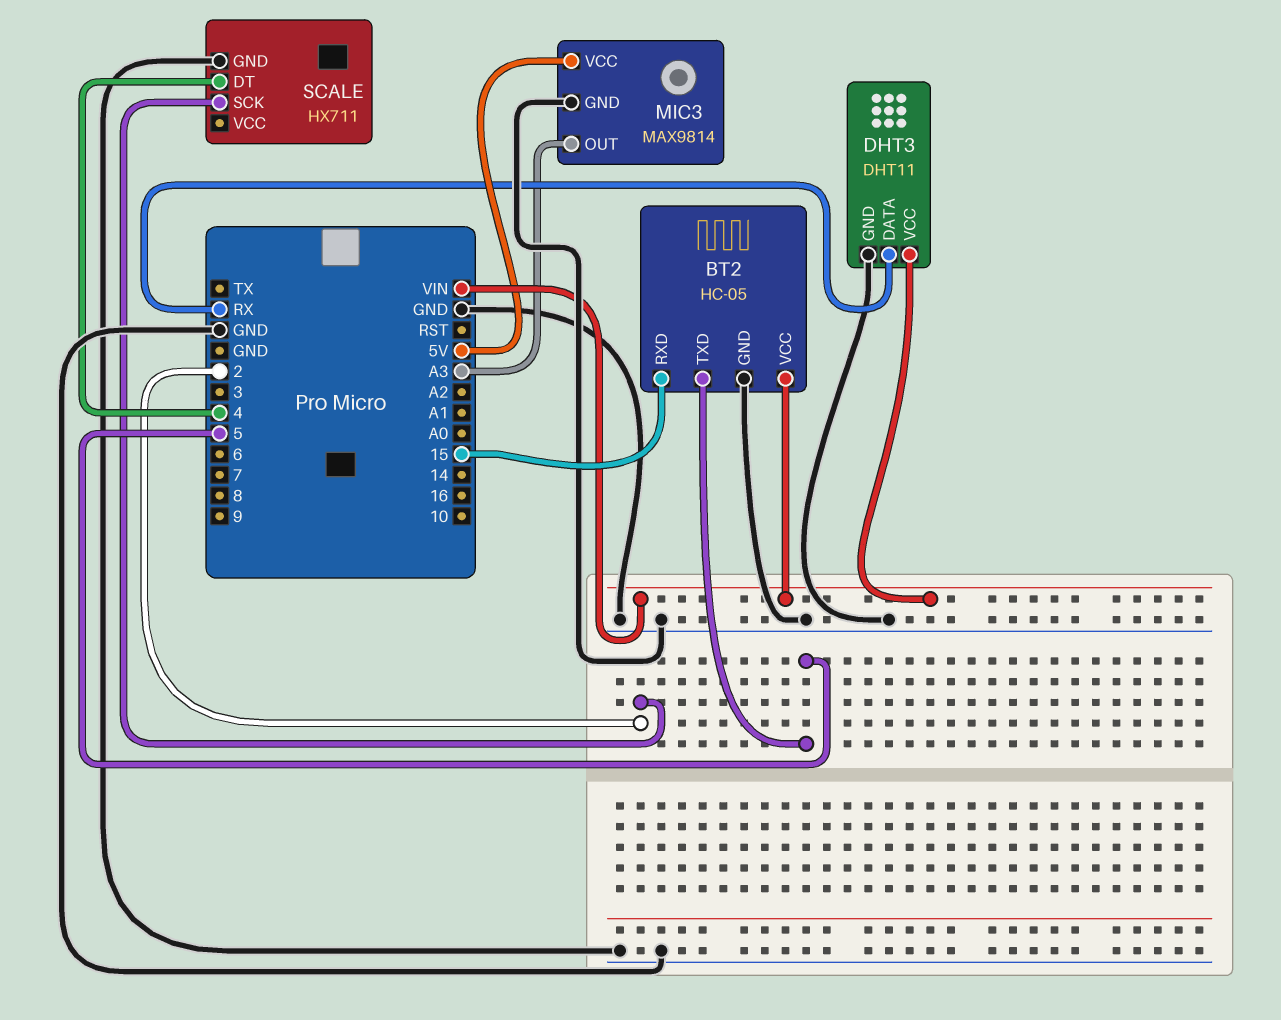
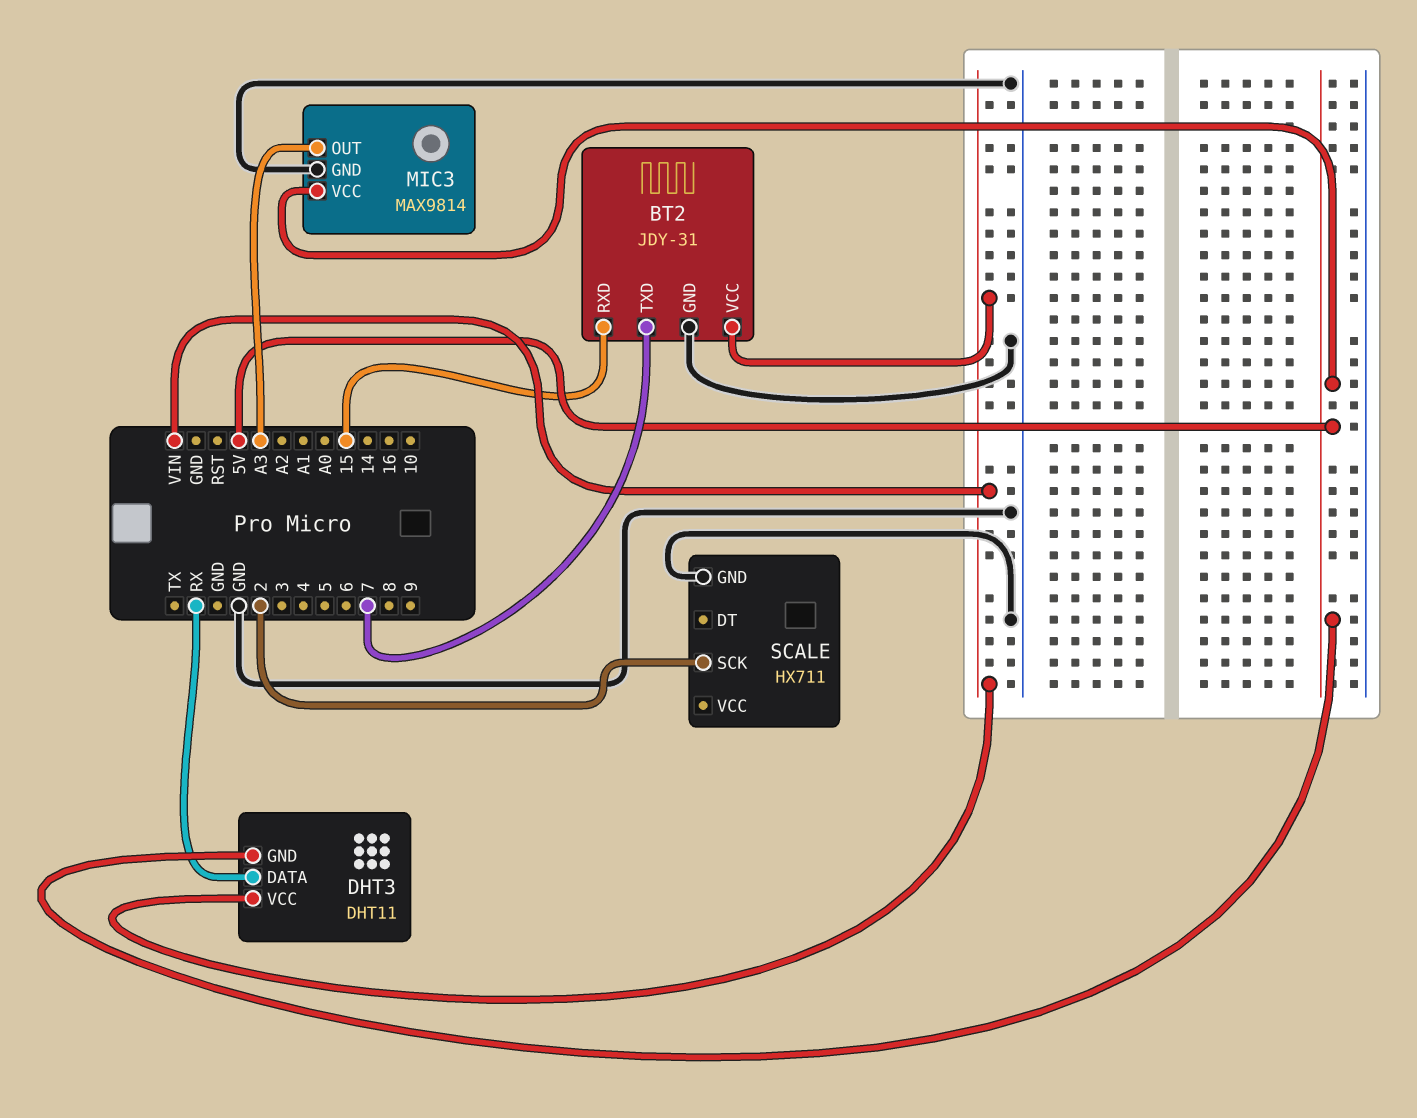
BT2: HC-05 -> JDY-31
BT2 pin TXD: 5 -> 7
DHT3 pin GND: GND -> 5V
SCALE pin DT: 4 -> none

